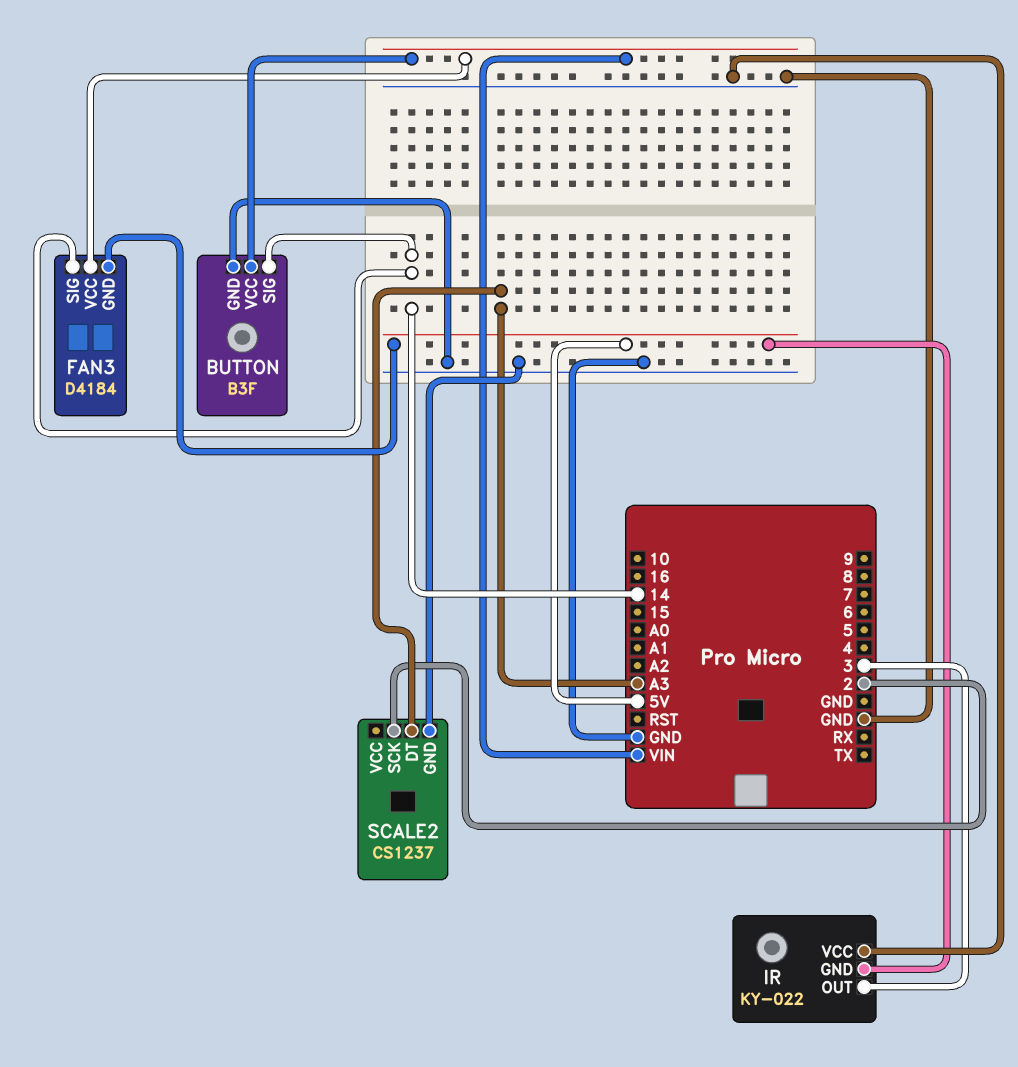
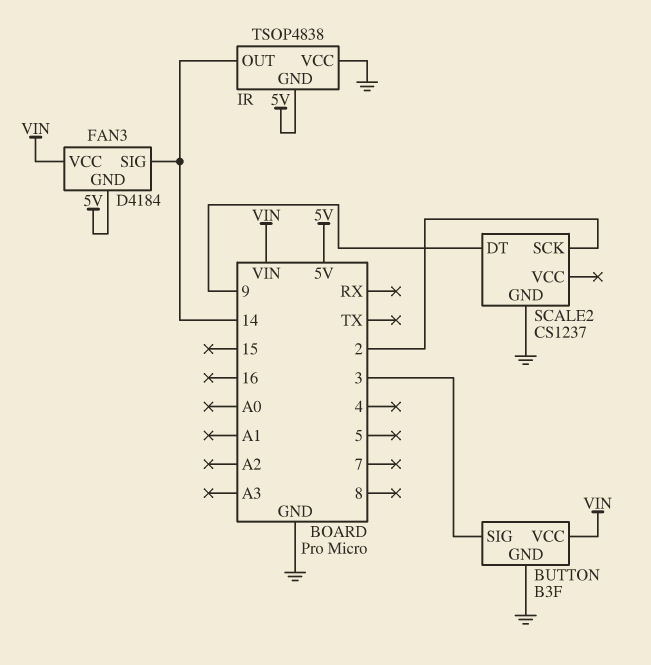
BUTTON pin SIG: 14 -> 3
IR: KY-022 -> TSOP4838
IR pin OUT: 3 -> 14
SCALE2 pin DT: A3 -> 9

